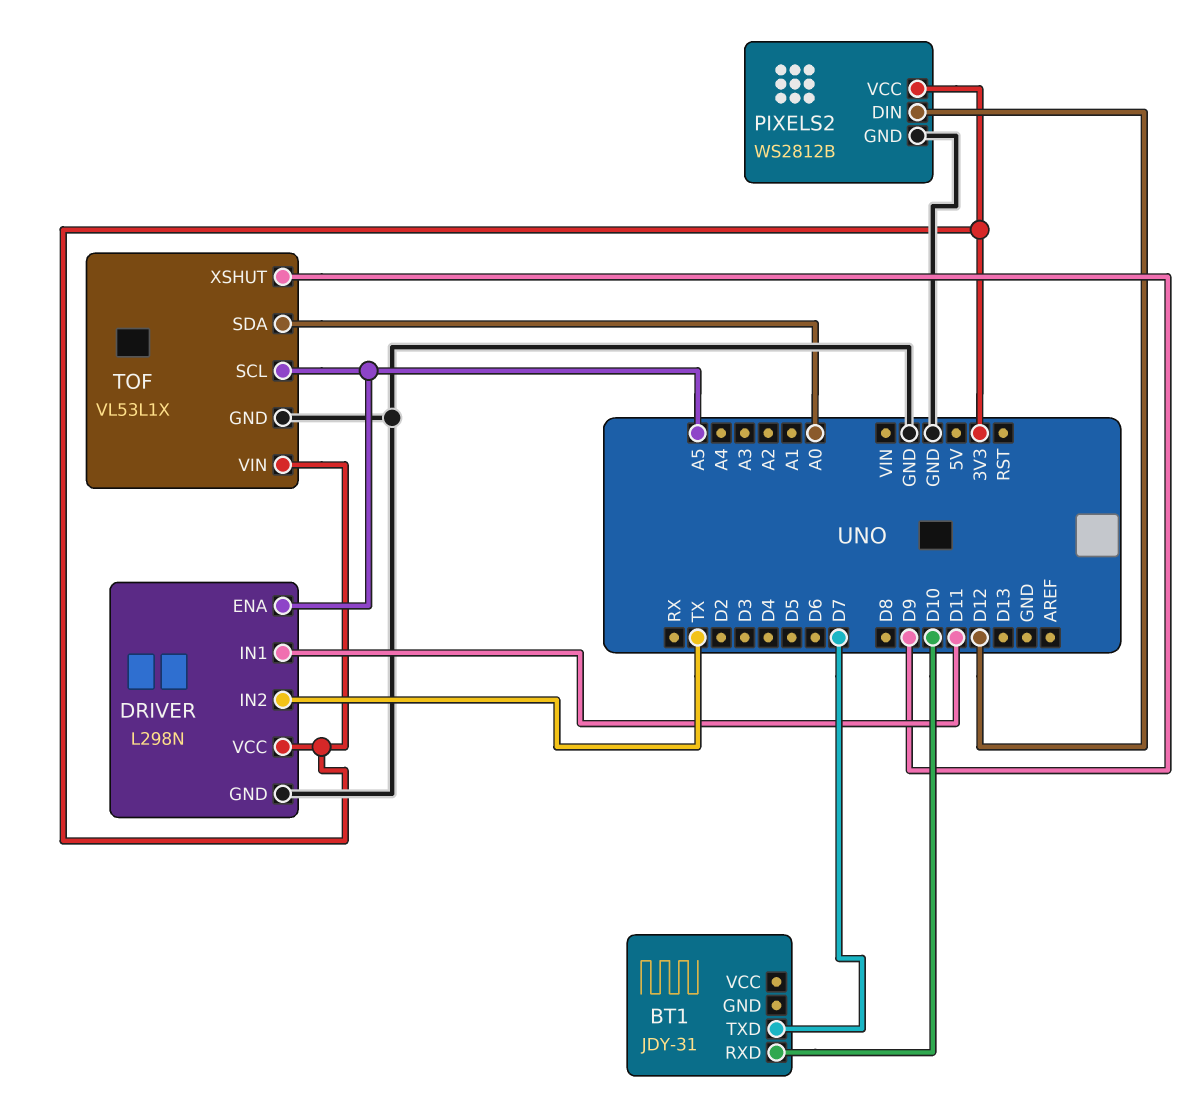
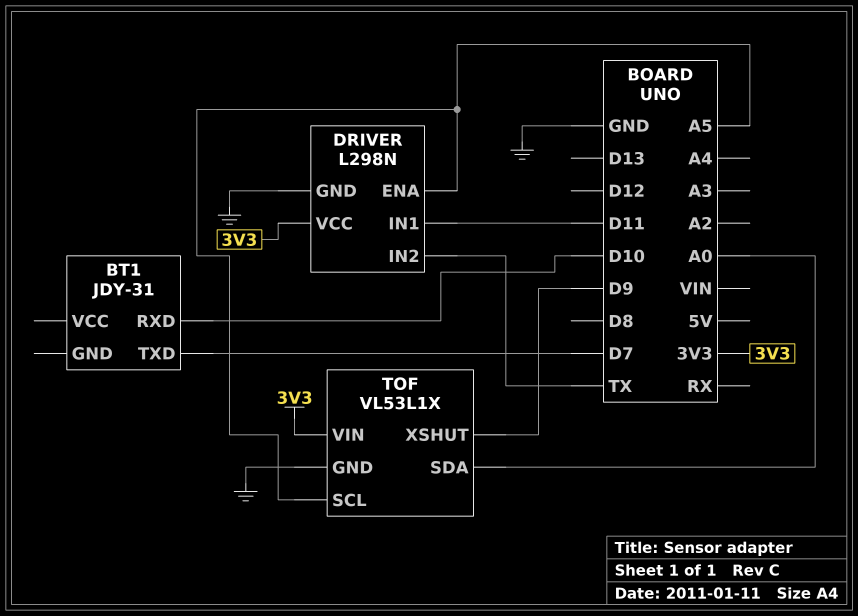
PIXELS2: WS2812B -> none
PIXELS2 pin DIN: D12 -> none
PIXELS2 pin GND: GND -> none
PIXELS2 pin VCC: 3V3 -> none

